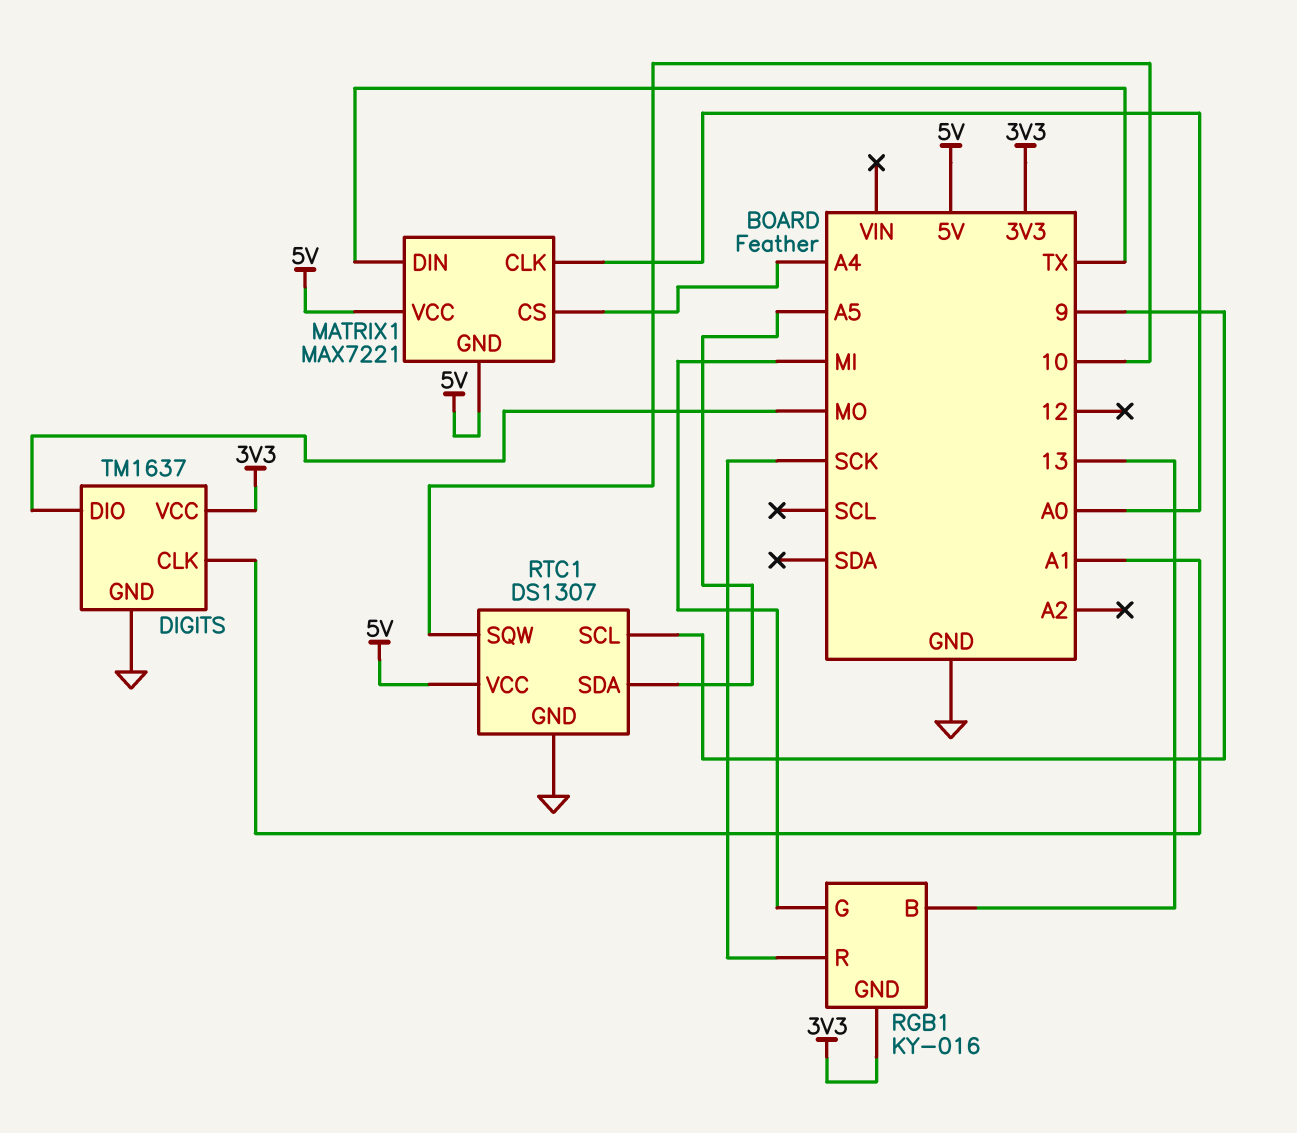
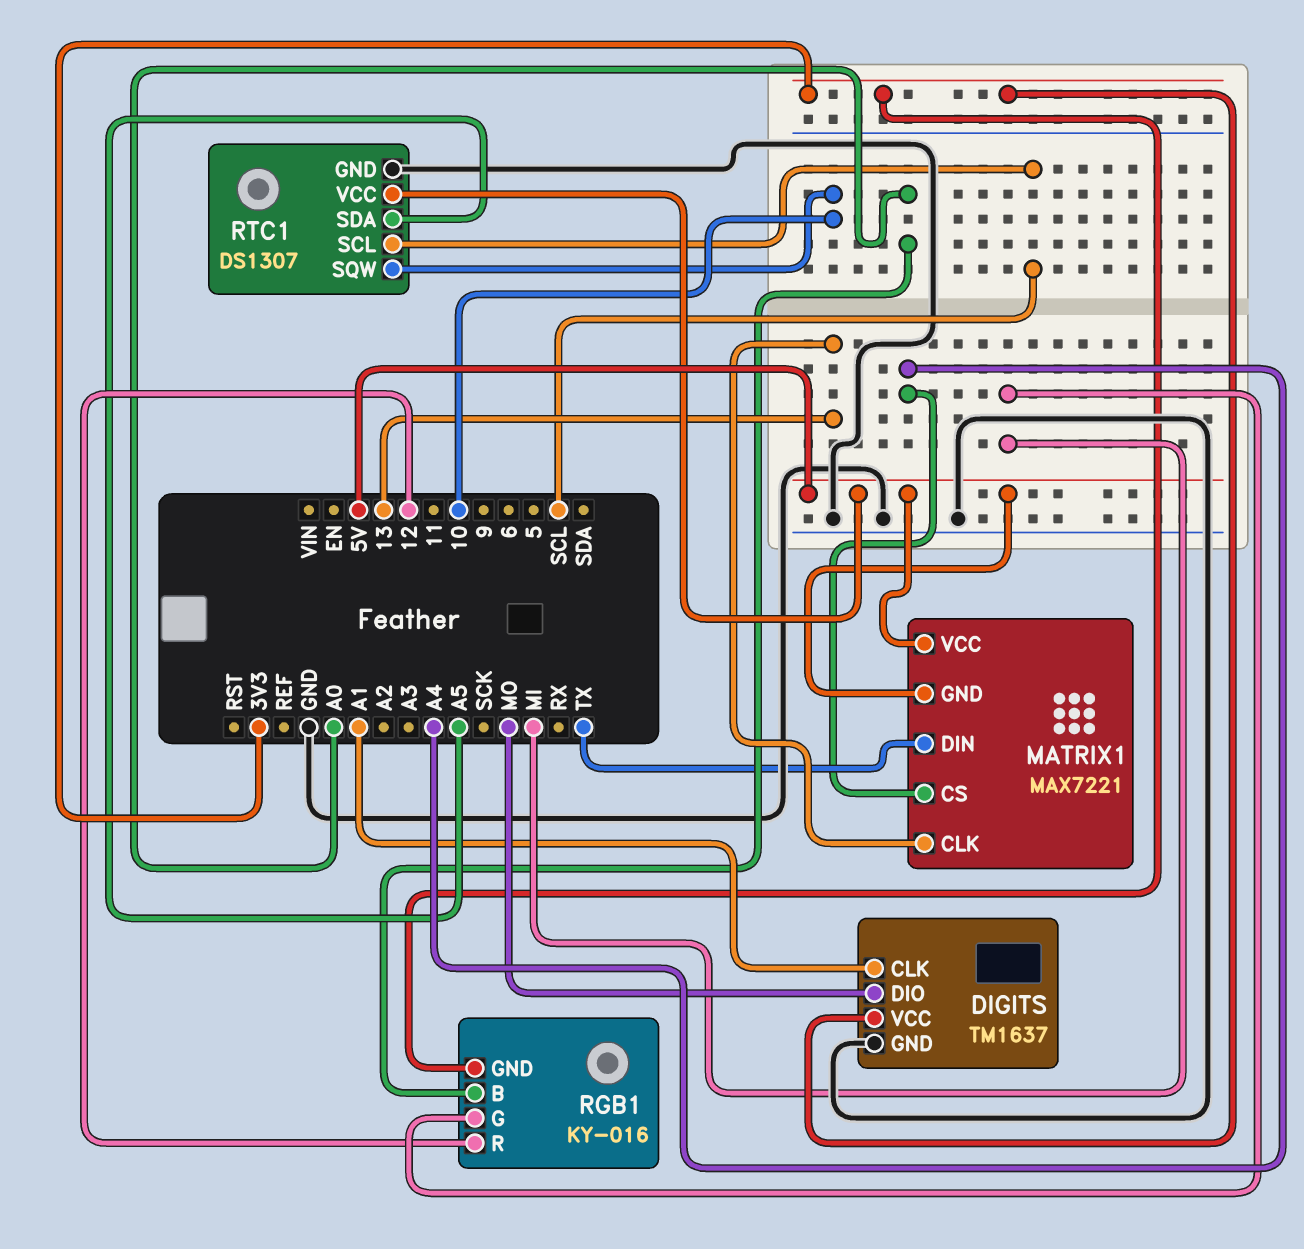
MATRIX1 pin CLK: A0 -> 13
RGB1 pin B: 13 -> A0
RGB1 pin R: SCK -> 12
RTC1 pin SCL: 9 -> SCL

